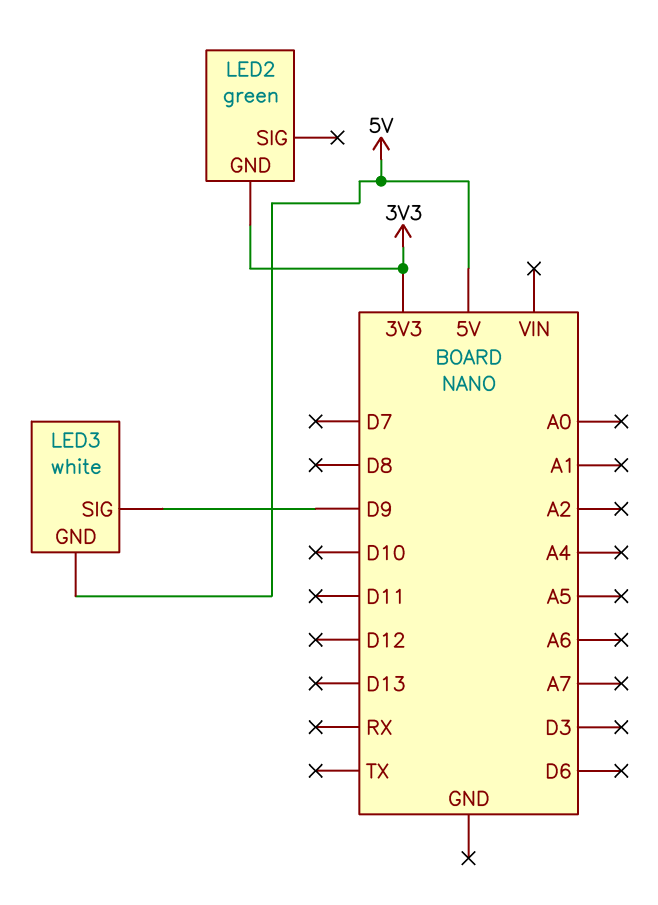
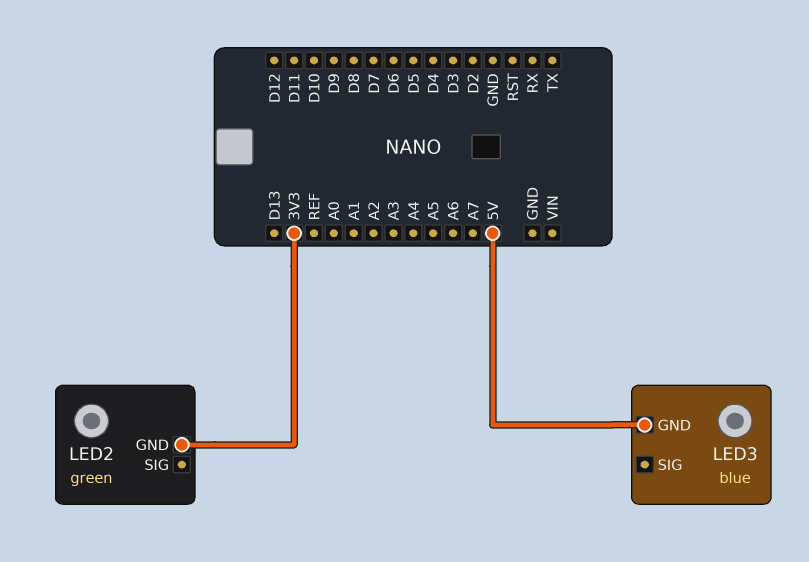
LED3: white -> blue
LED3 pin SIG: D9 -> none

